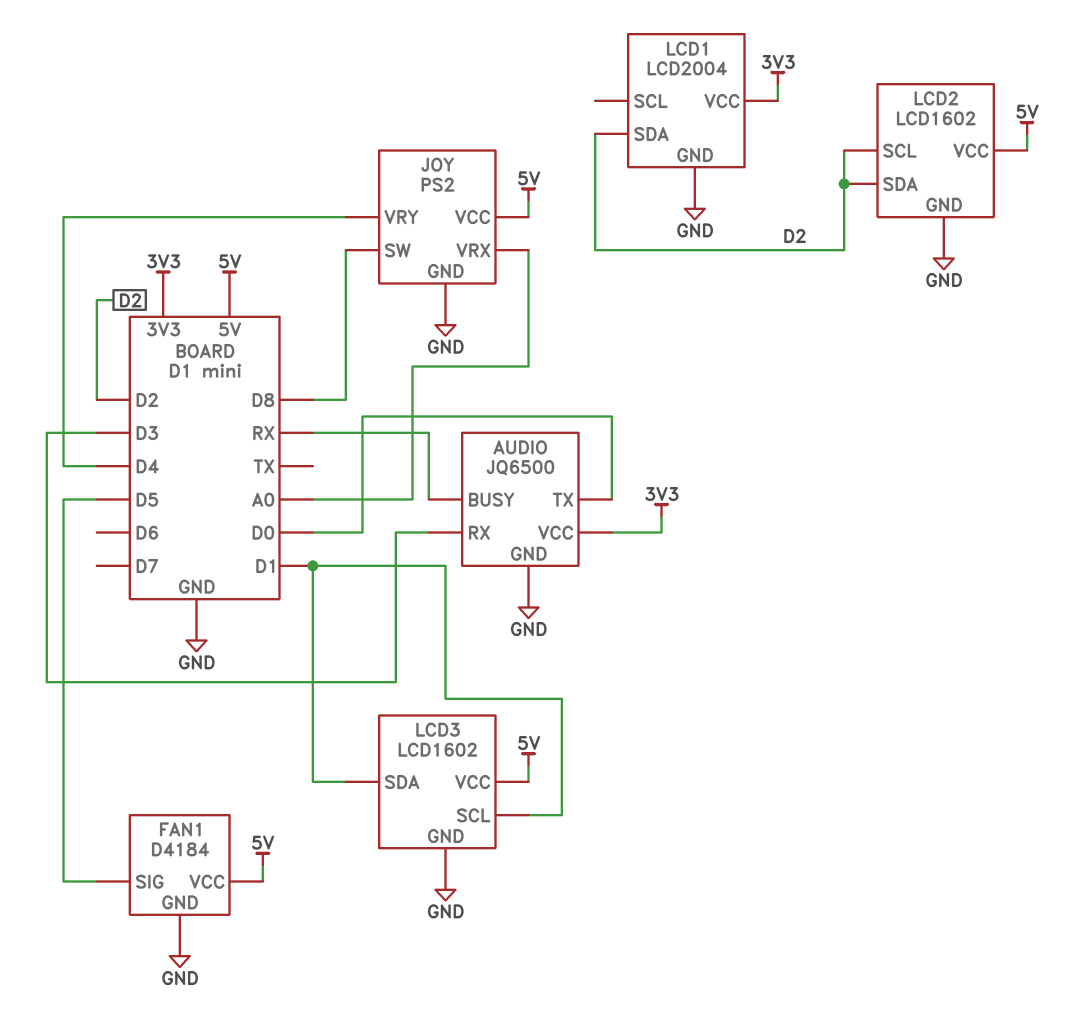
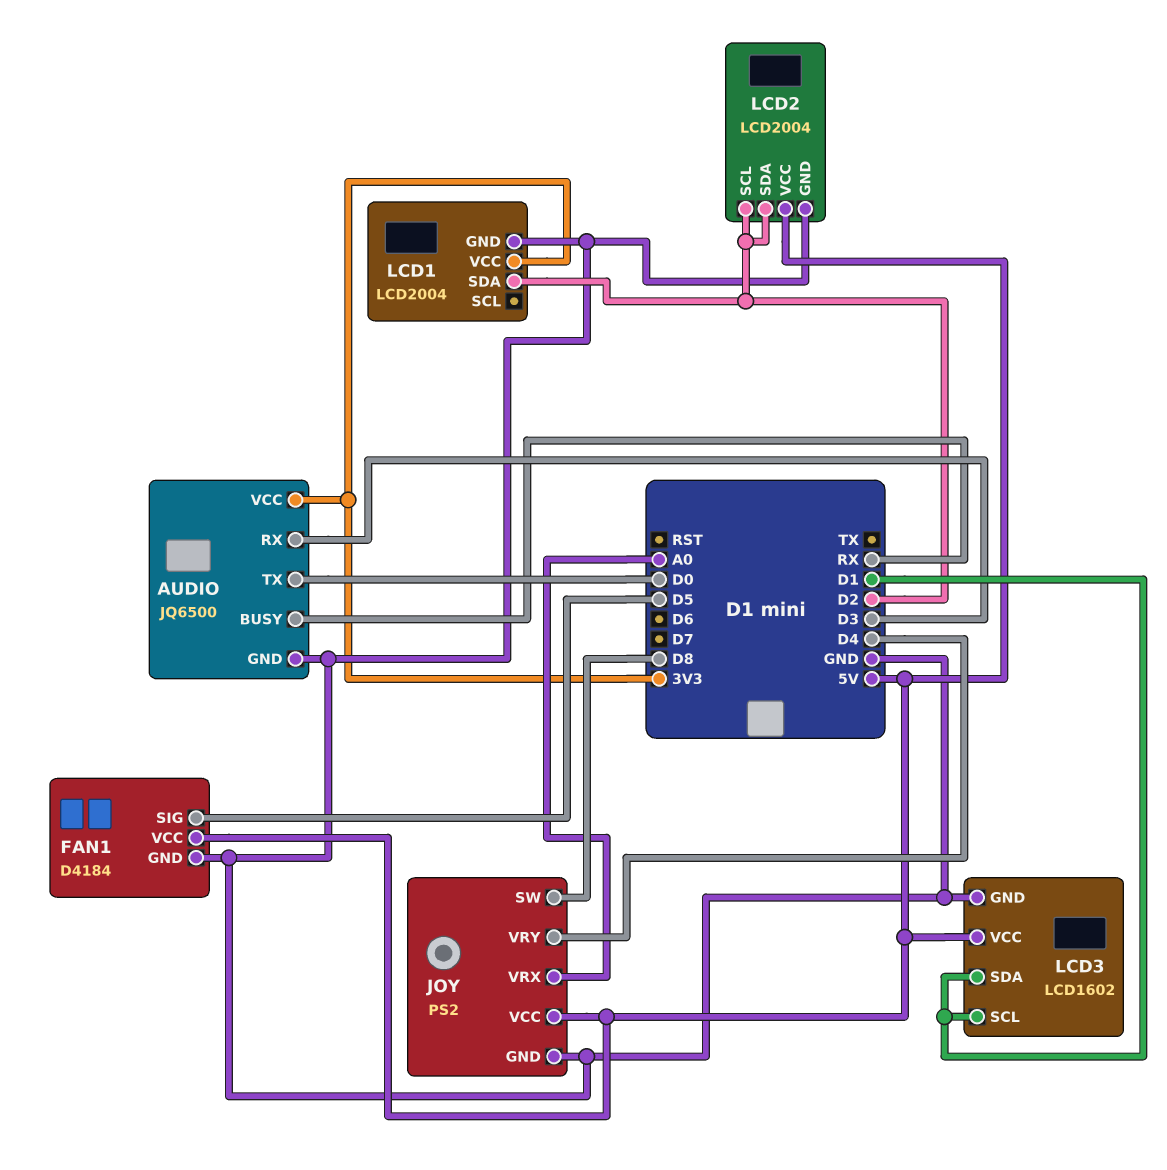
LCD2: LCD1602 -> LCD2004

